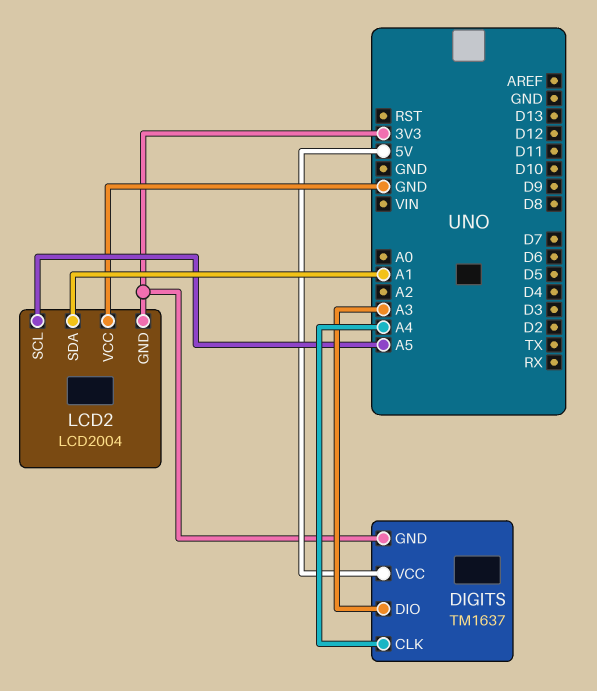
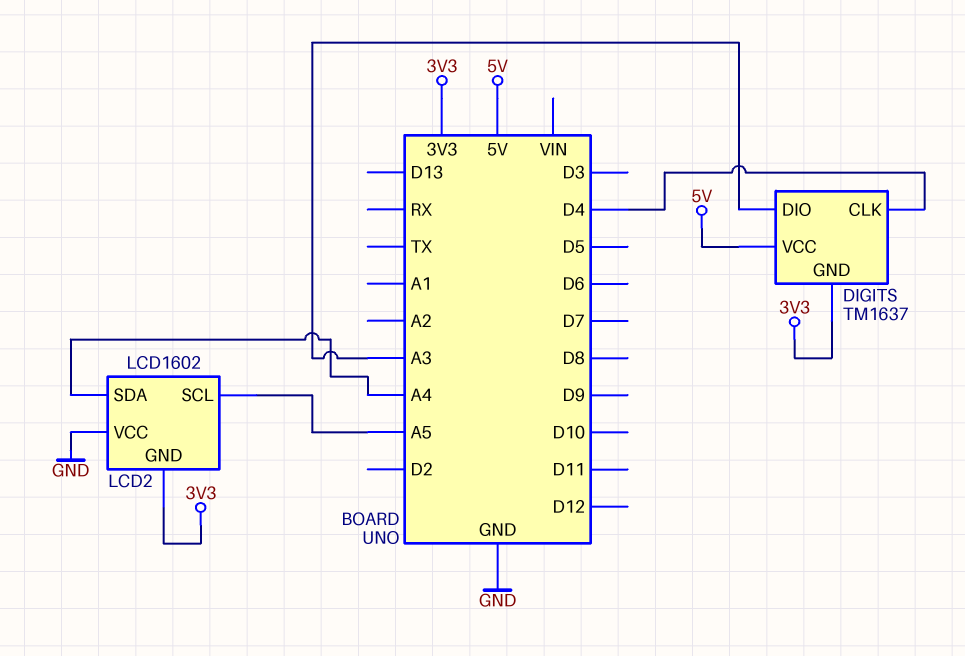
DIGITS pin CLK: A4 -> D4
LCD2: LCD2004 -> LCD1602
LCD2 pin SDA: A1 -> A4

